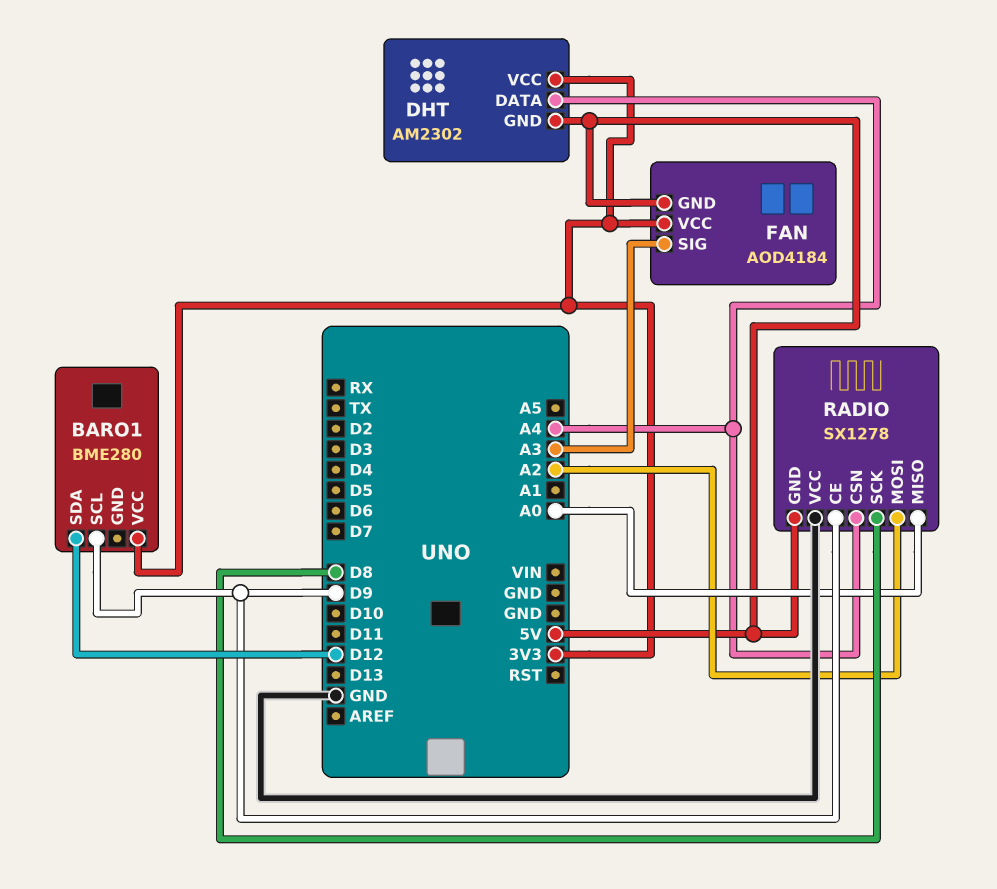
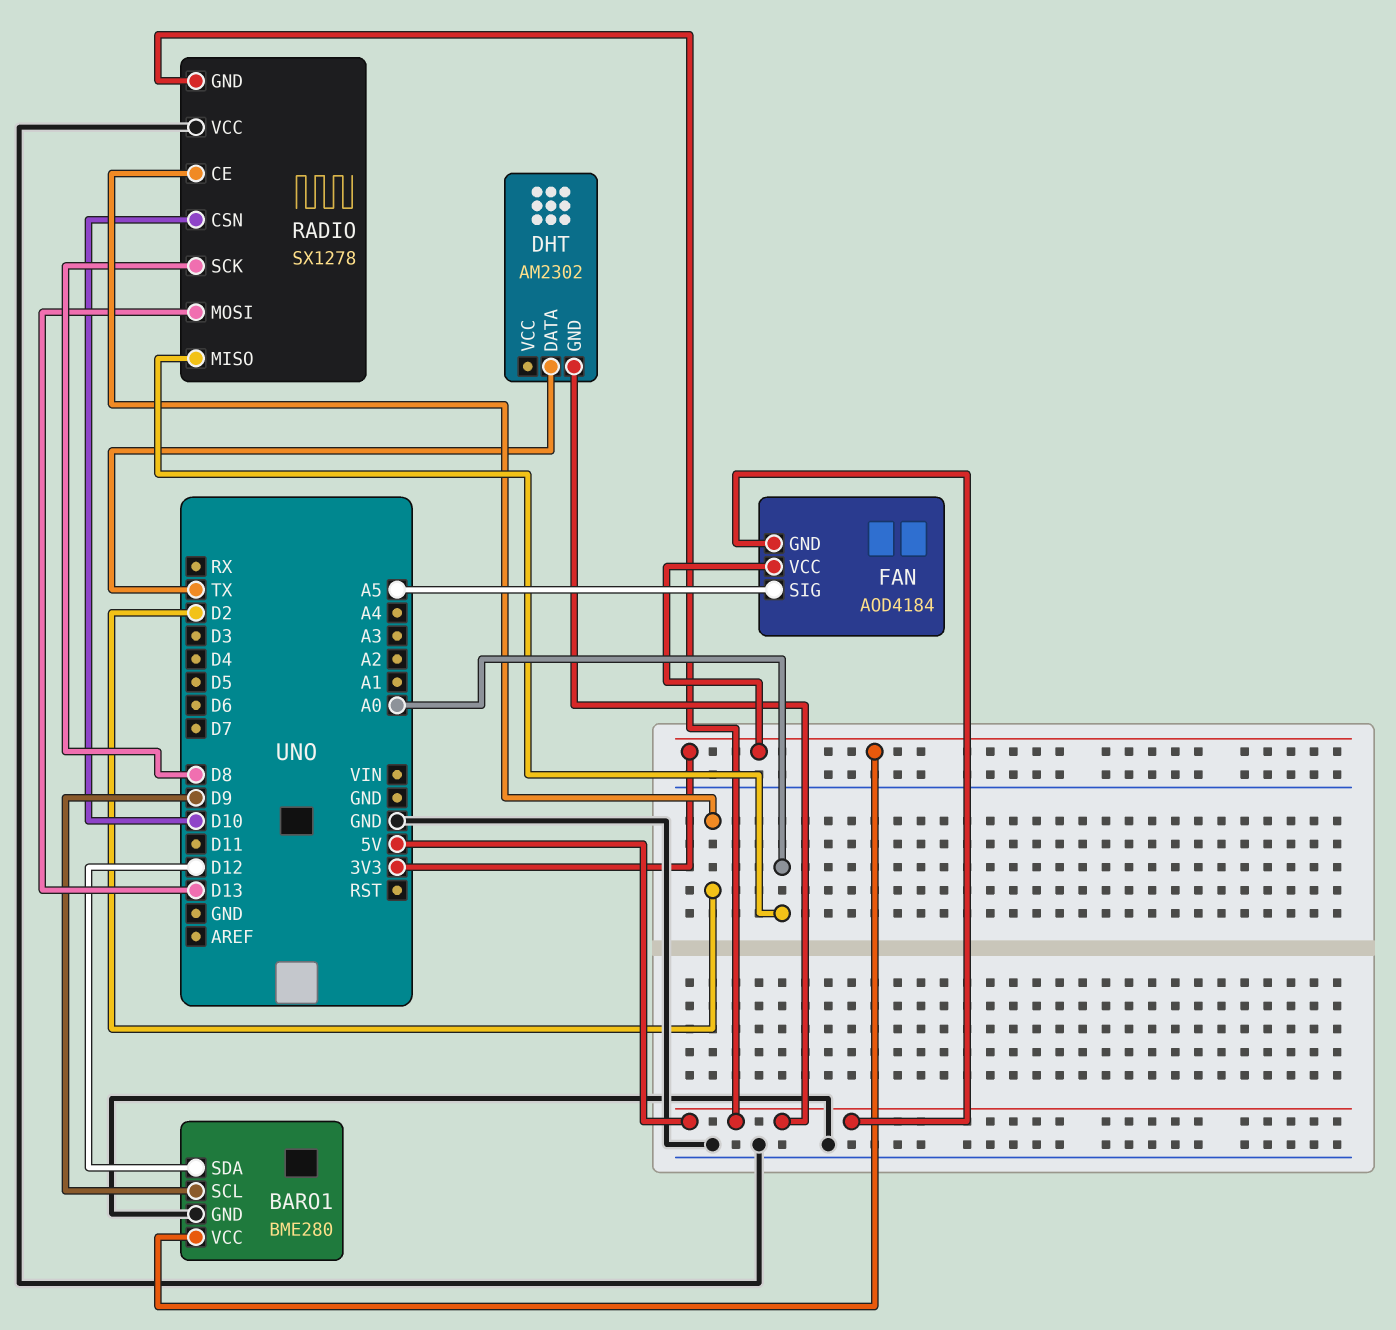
BARO1 pin GND: none -> GND
DHT pin DATA: A4 -> TX
DHT pin VCC: 3V3 -> none
FAN pin SIG: A3 -> A5
RADIO pin CE: D9 -> D2
RADIO pin CSN: A4 -> D10
RADIO pin MOSI: A2 -> D13

